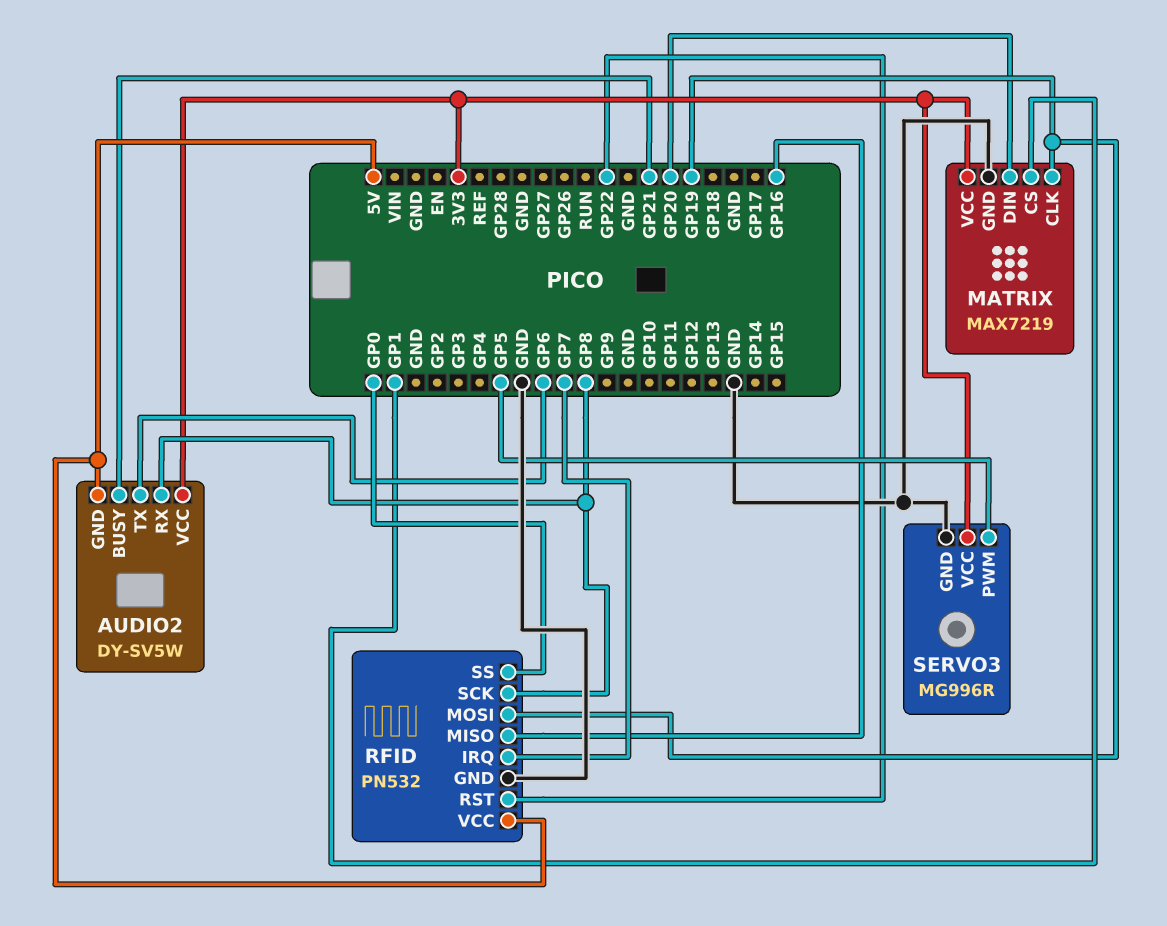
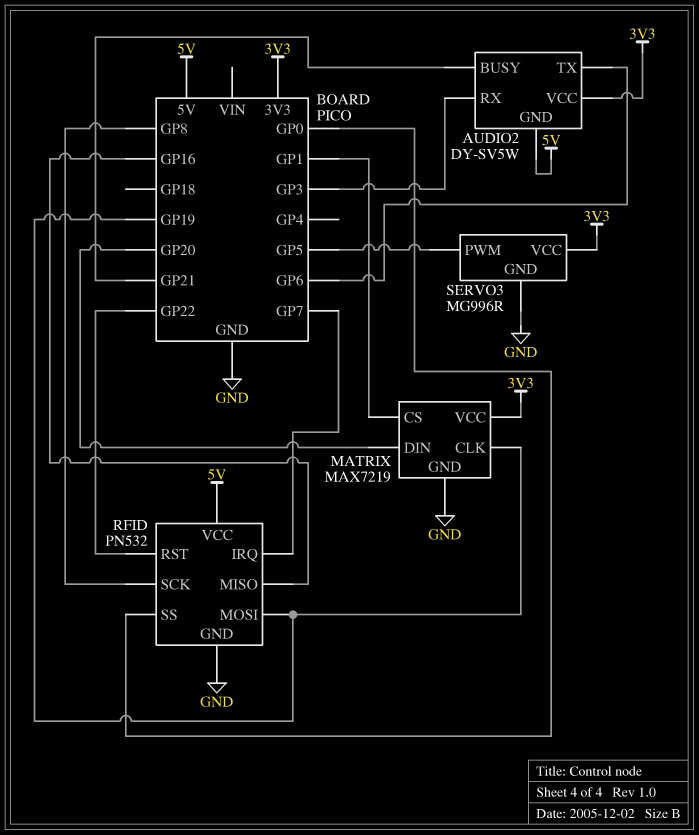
AUDIO2 pin RX: GP8 -> GP3

